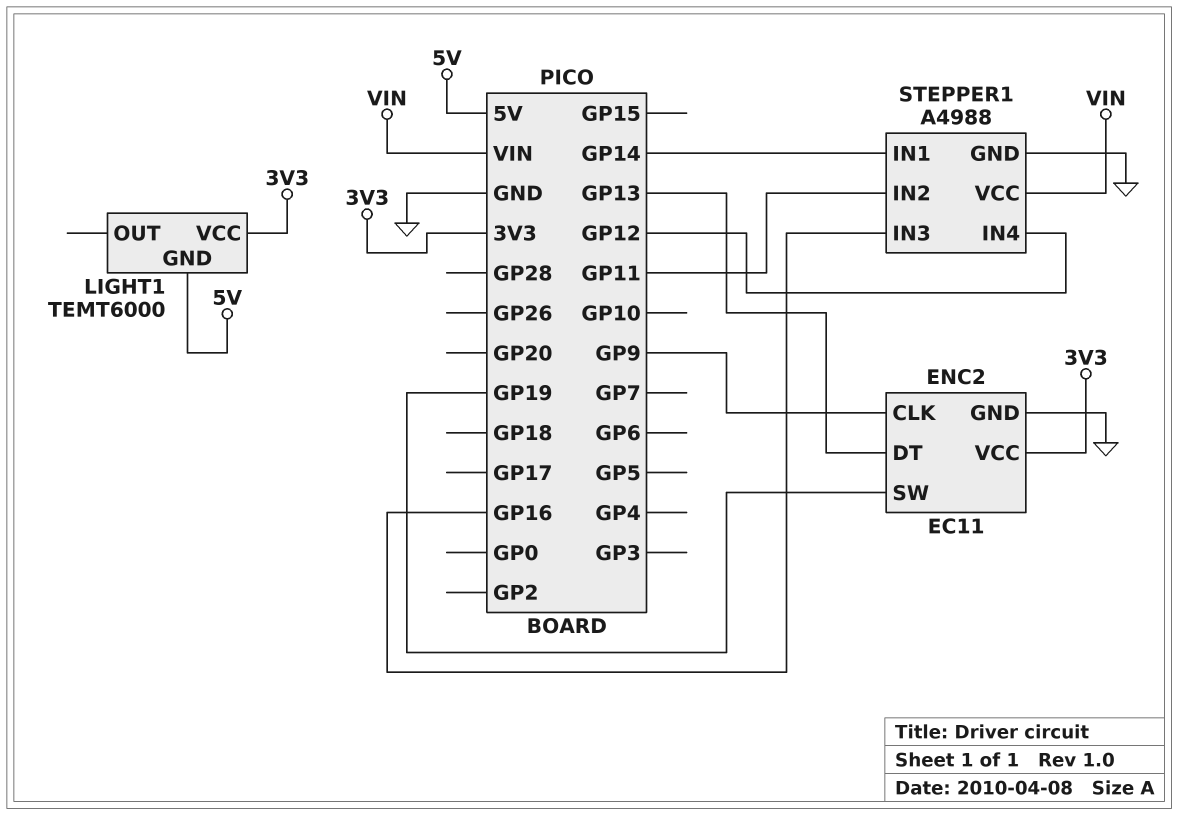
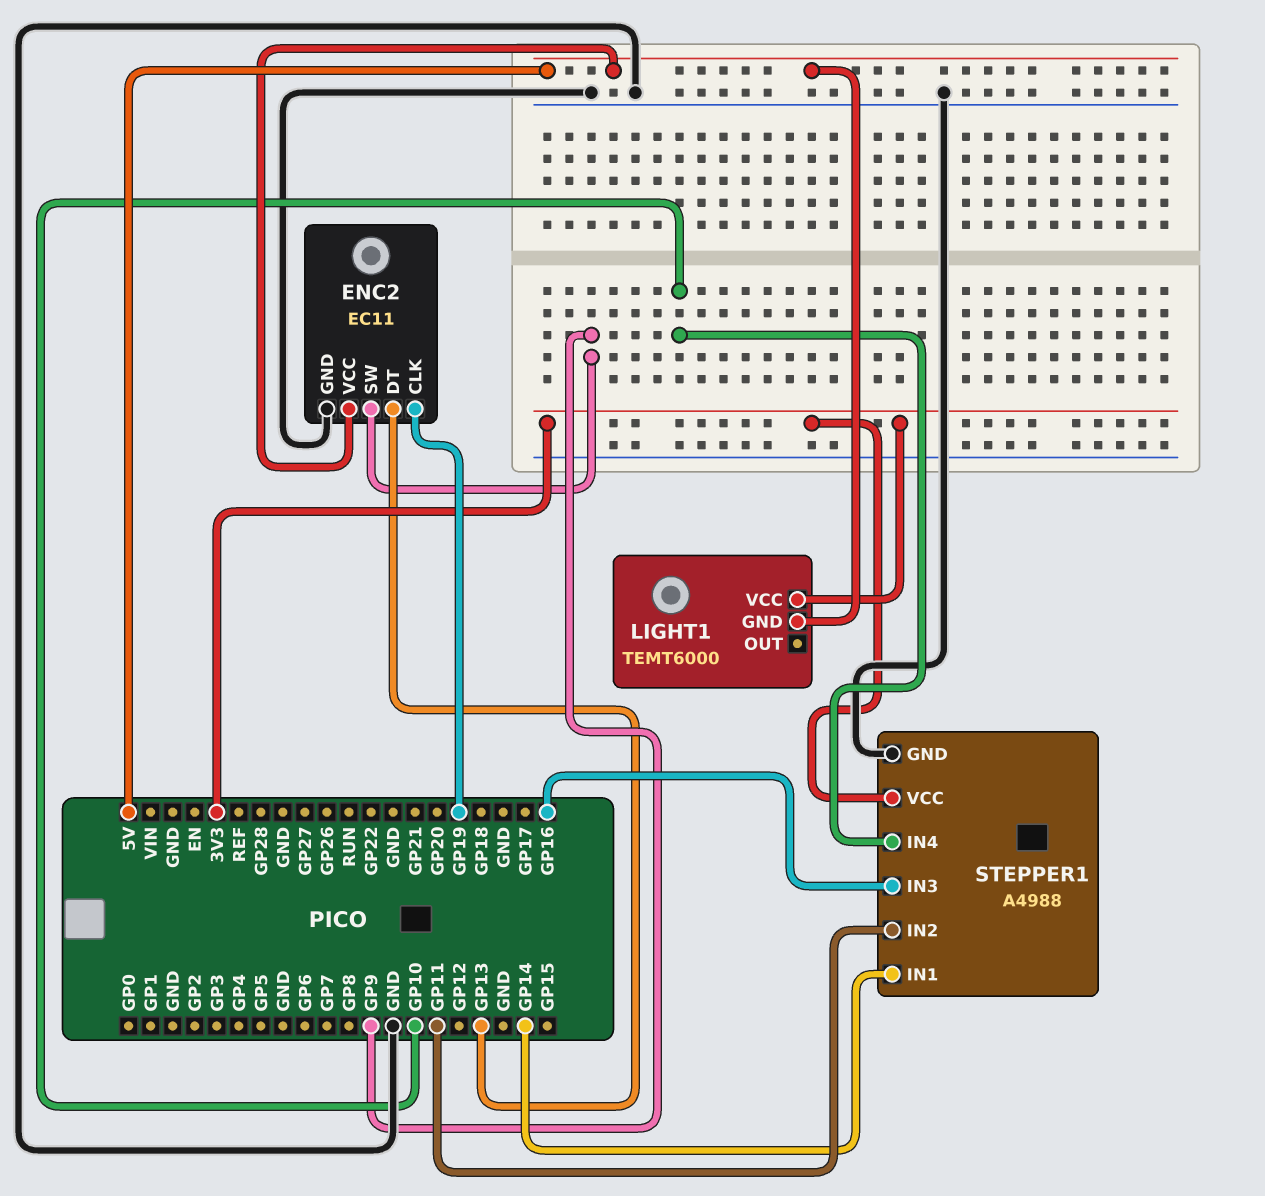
ENC2 pin CLK: GP9 -> GP19
ENC2 pin SW: GP19 -> GP9
ENC2 pin VCC: 3V3 -> 5V
STEPPER1 pin IN4: GP12 -> GP10
STEPPER1 pin VCC: VIN -> 3V3

